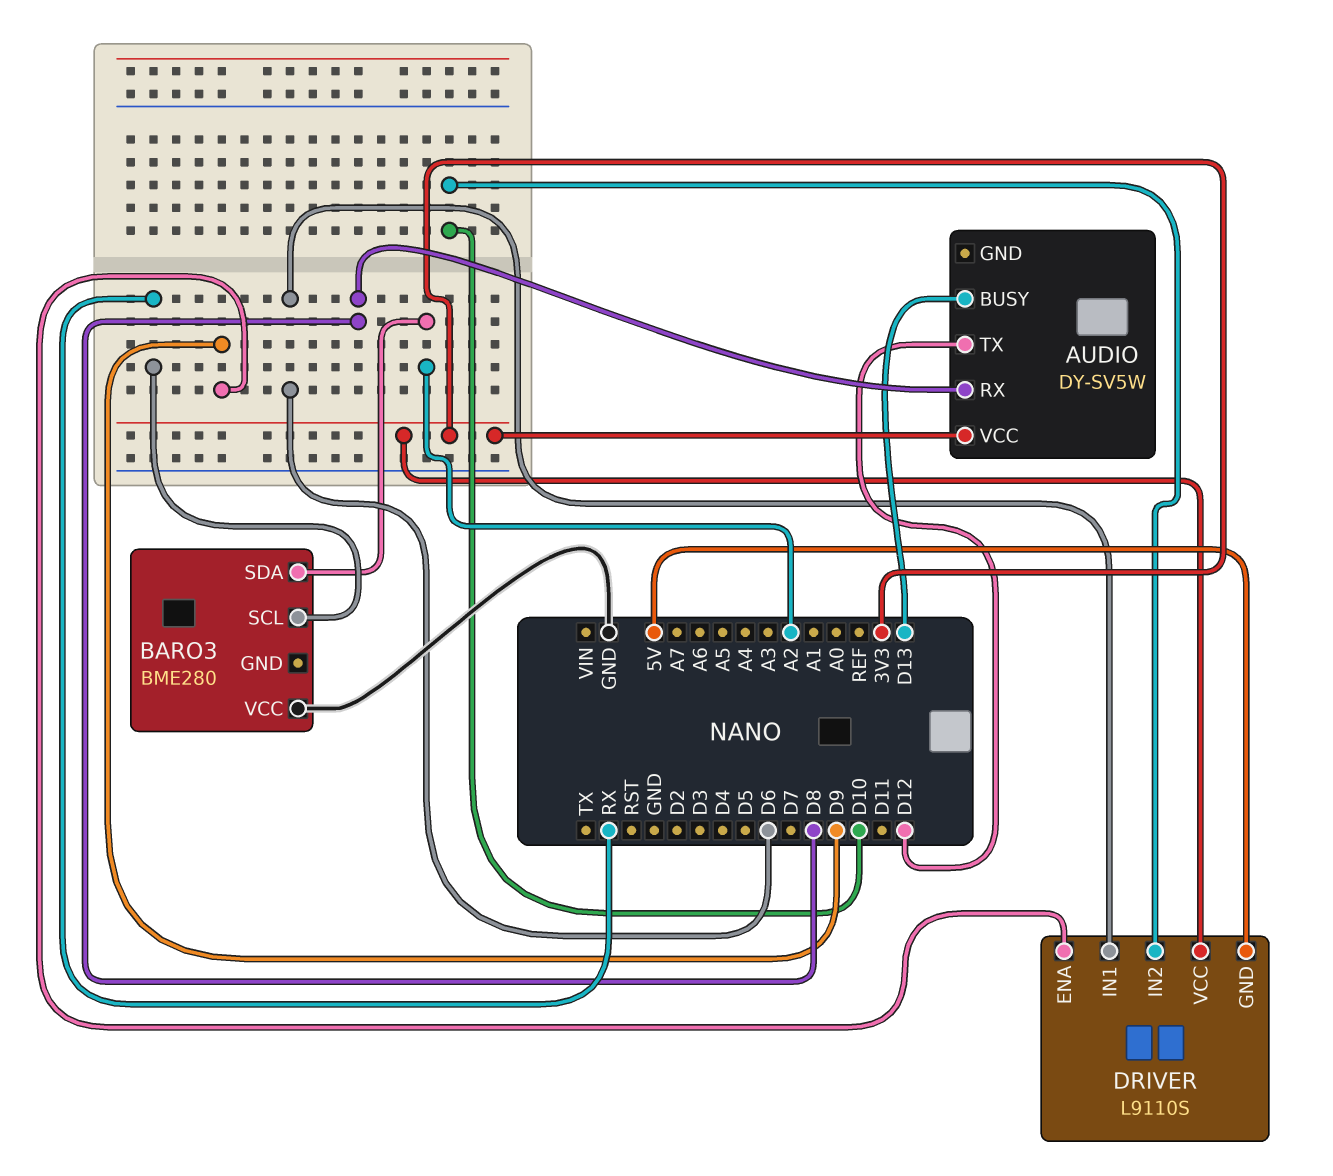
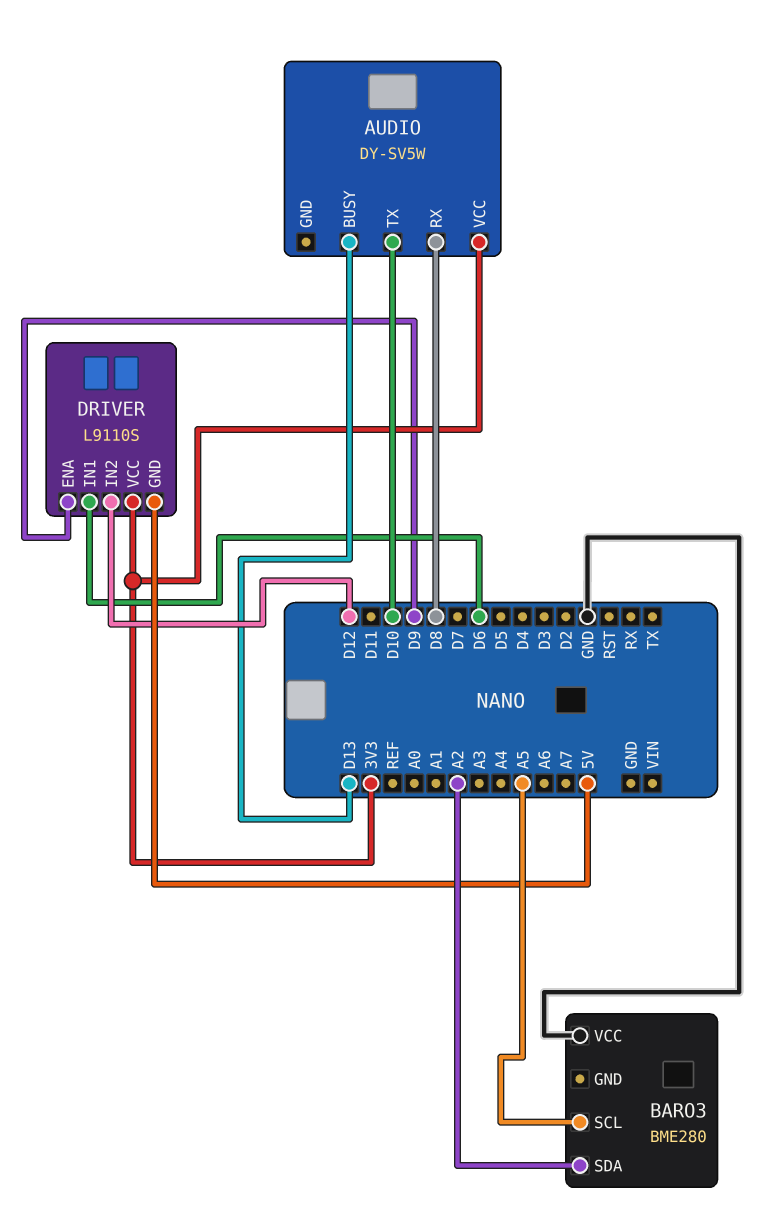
AUDIO pin TX: D12 -> D10
BARO3 pin SCL: RX -> A5
DRIVER pin IN2: D10 -> D12

